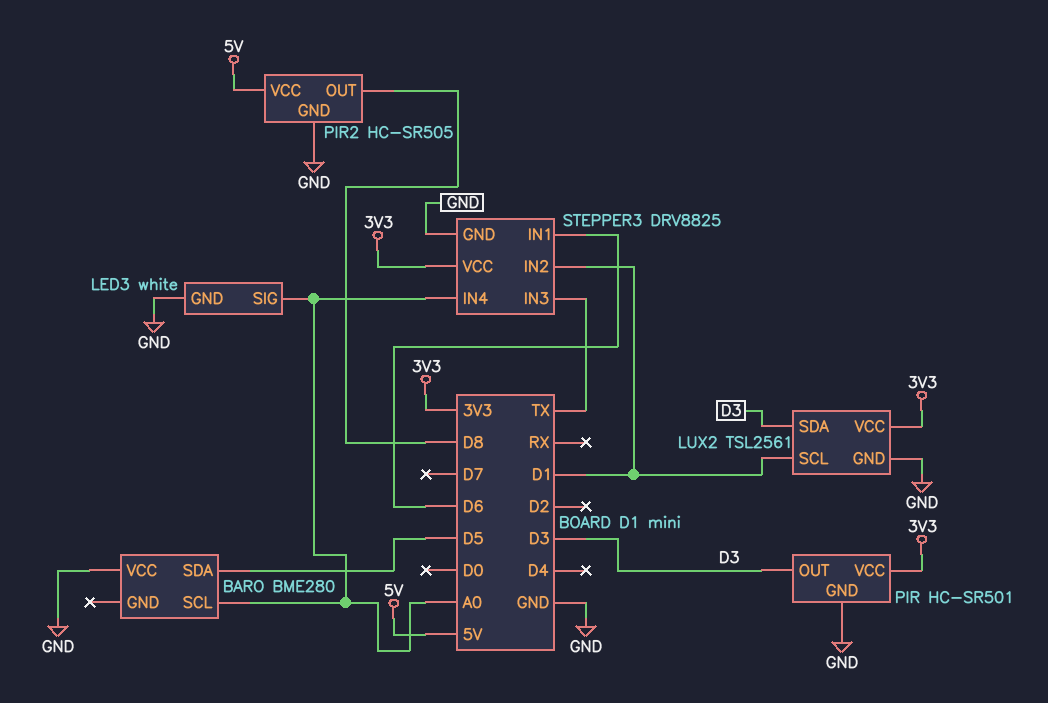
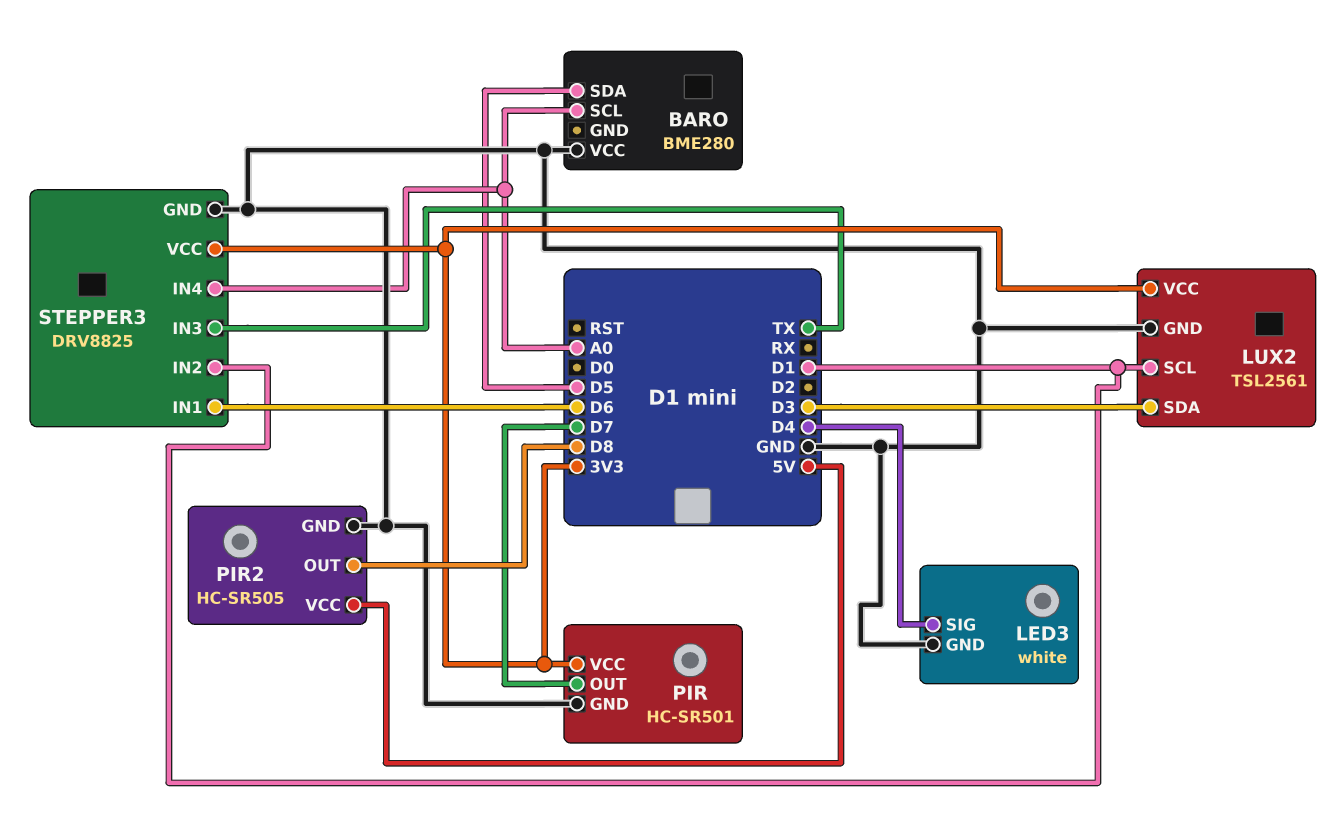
LED3 pin SIG: A0 -> D4
PIR pin OUT: D3 -> D7

